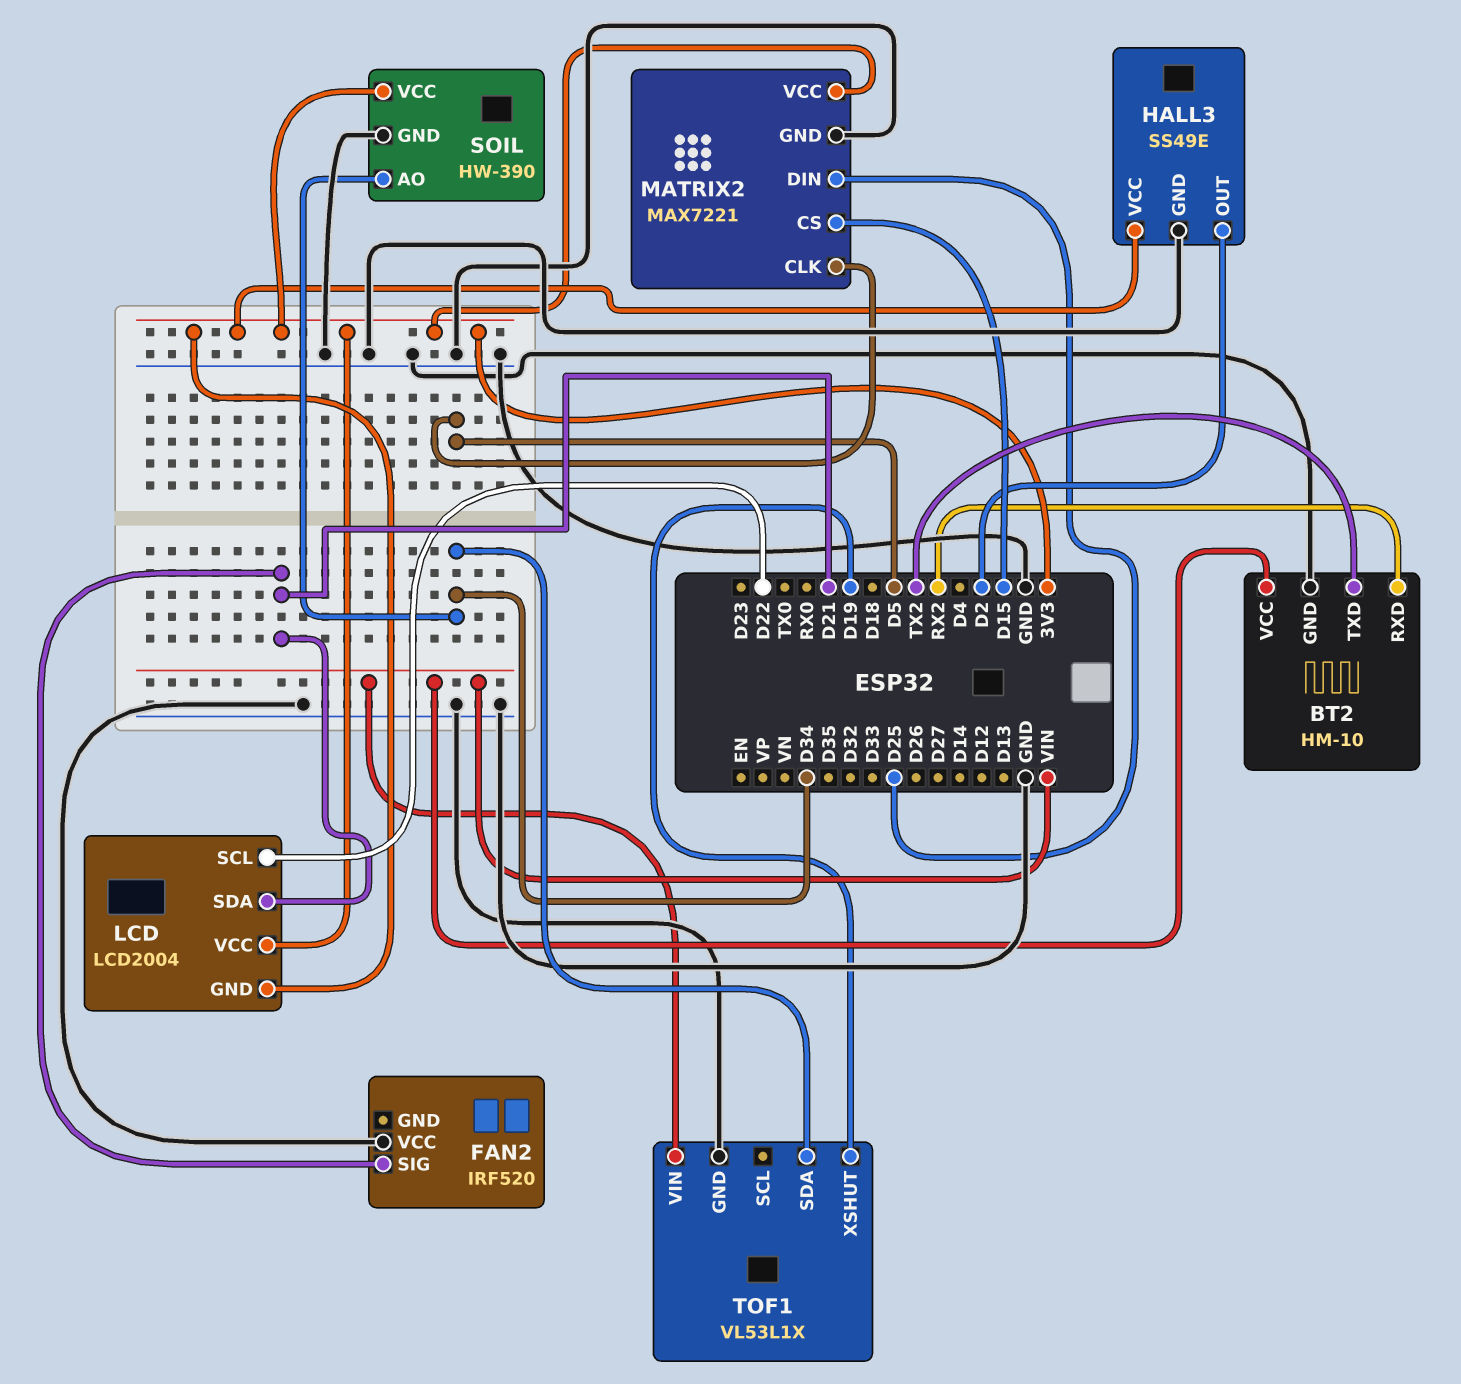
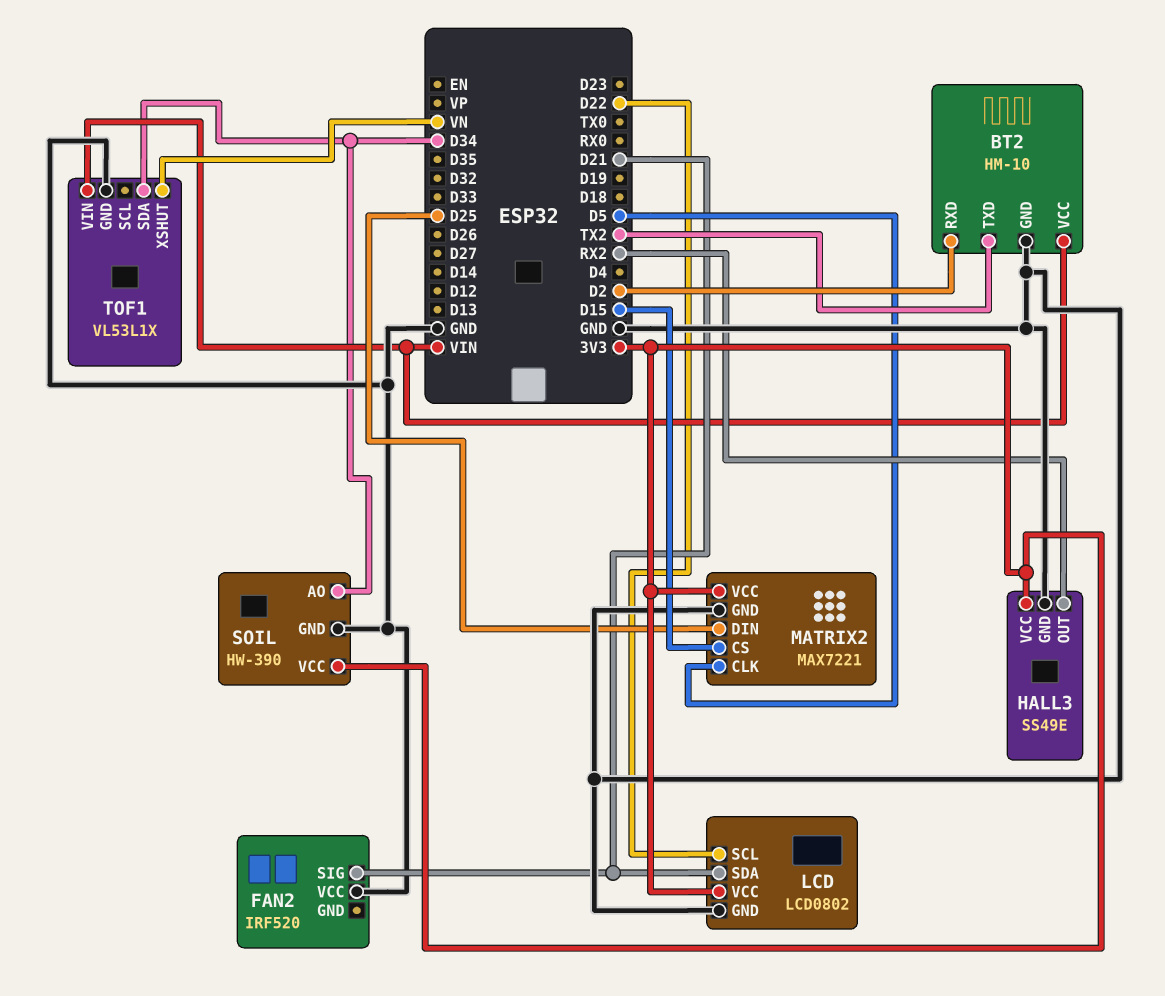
BT2 pin RXD: RX2 -> D2
HALL3 pin OUT: D2 -> RX2
LCD: LCD2004 -> LCD0802
LCD pin GND: 3V3 -> GND
TOF1 pin XSHUT: D19 -> VN

